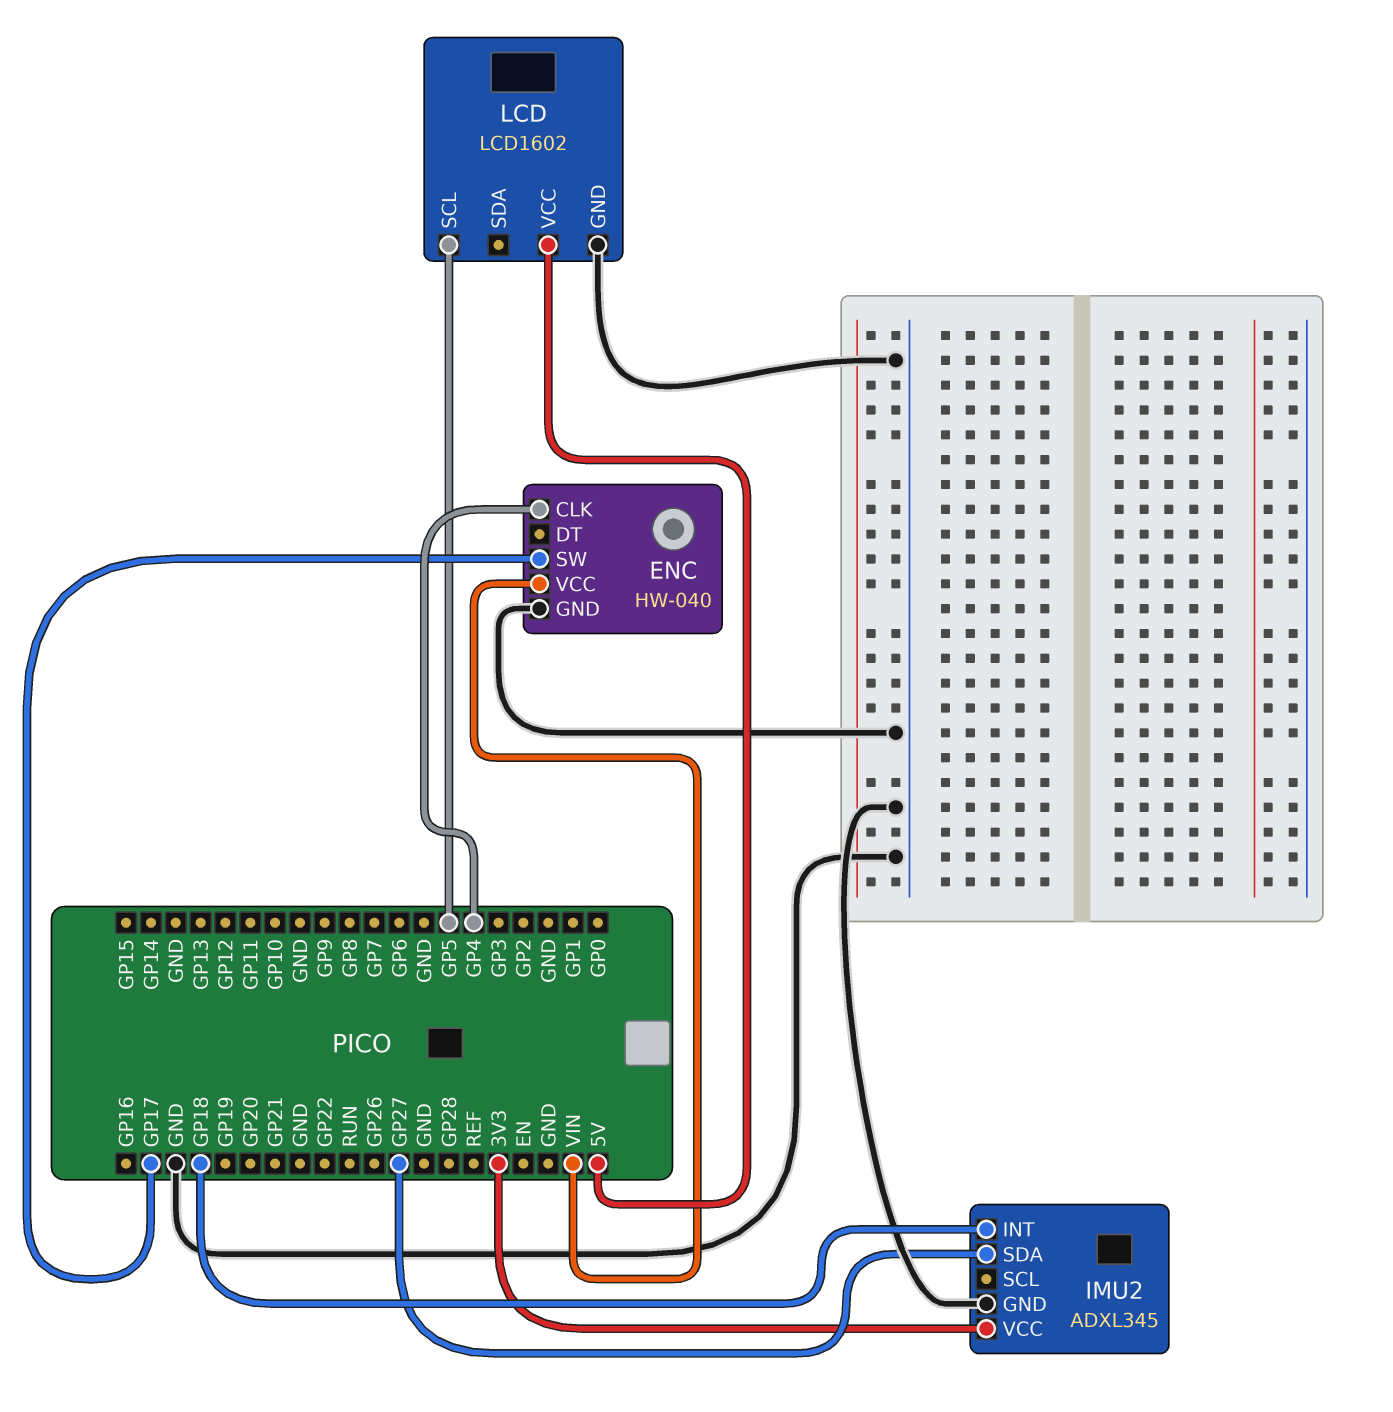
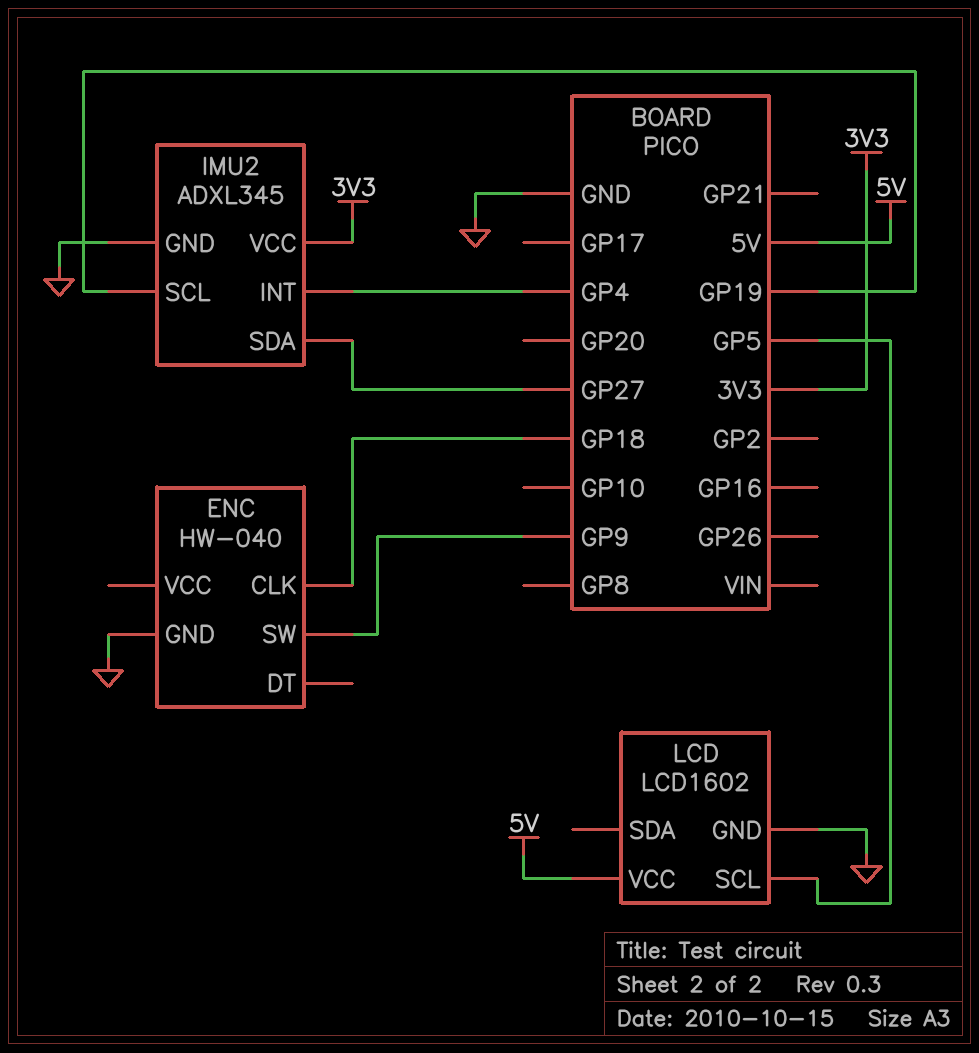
ENC pin CLK: GP4 -> GP18
ENC pin SW: GP17 -> GP9
ENC pin VCC: VIN -> none
IMU2 pin INT: GP18 -> GP4
IMU2 pin SCL: none -> GP19

